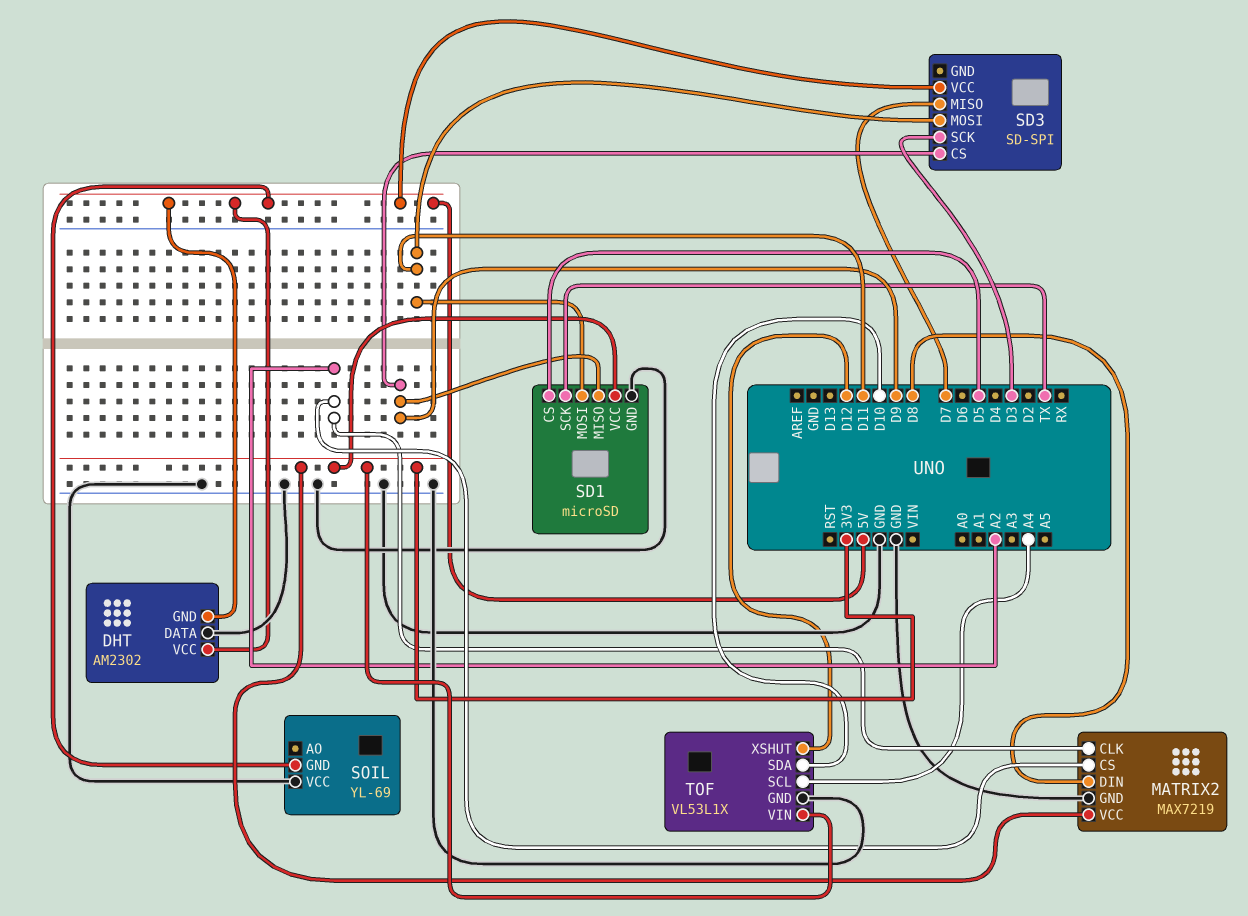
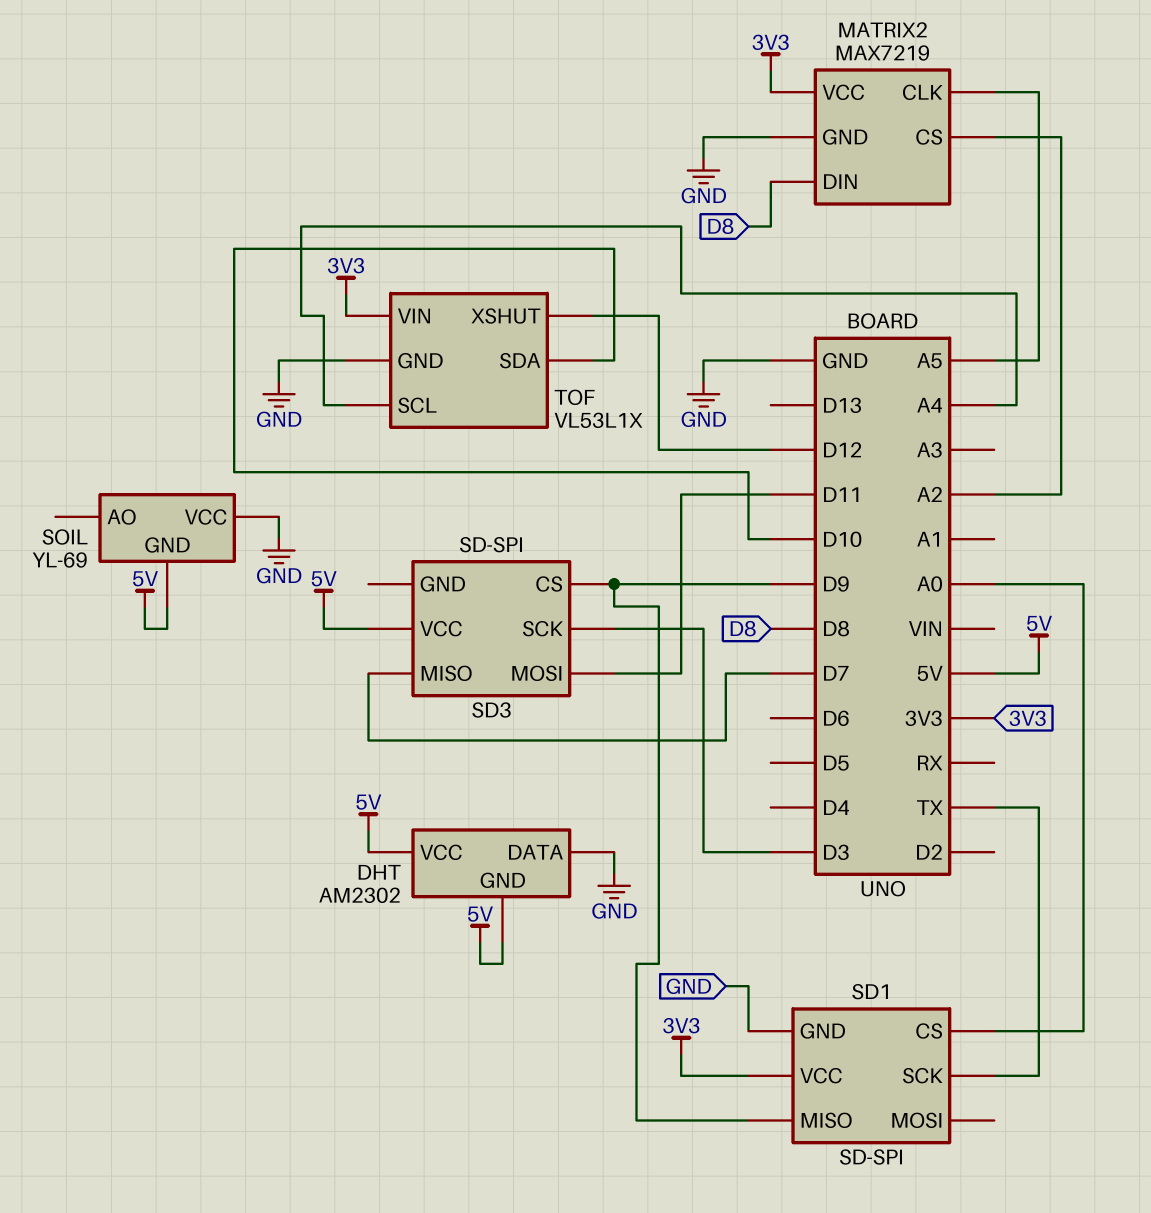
MATRIX2 pin CLK: A2 -> A5
SD1: microSD -> SD-SPI
SD1 pin CS: D5 -> A0
SD1 pin MOSI: D11 -> none

